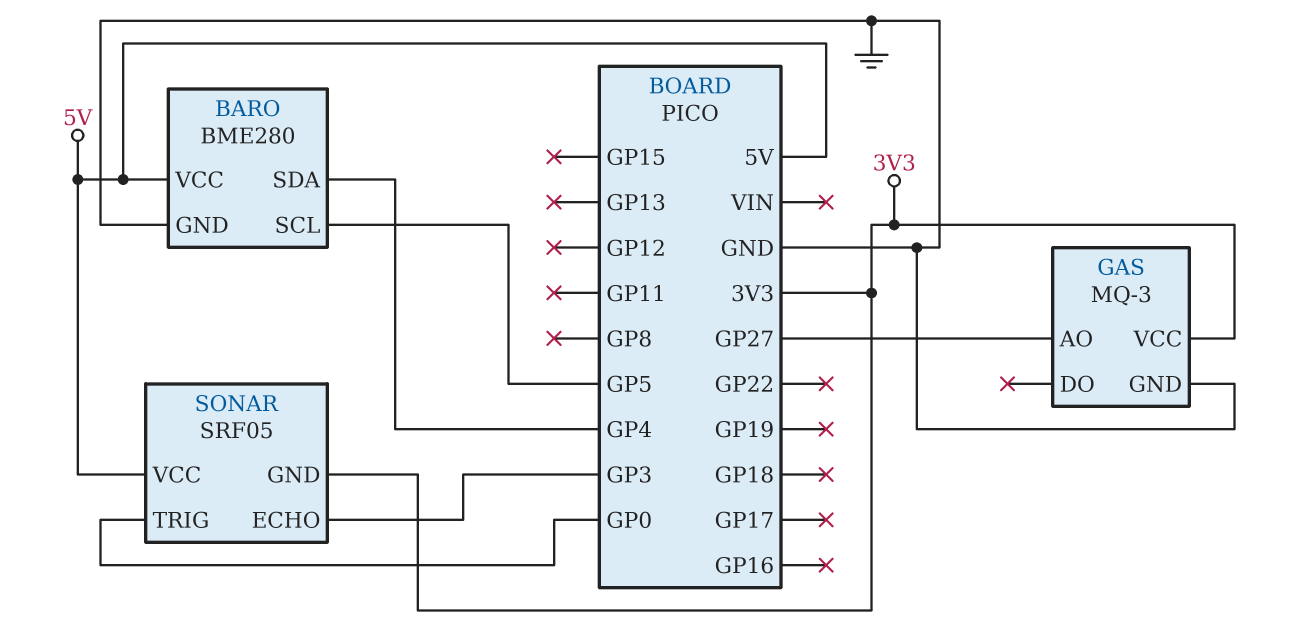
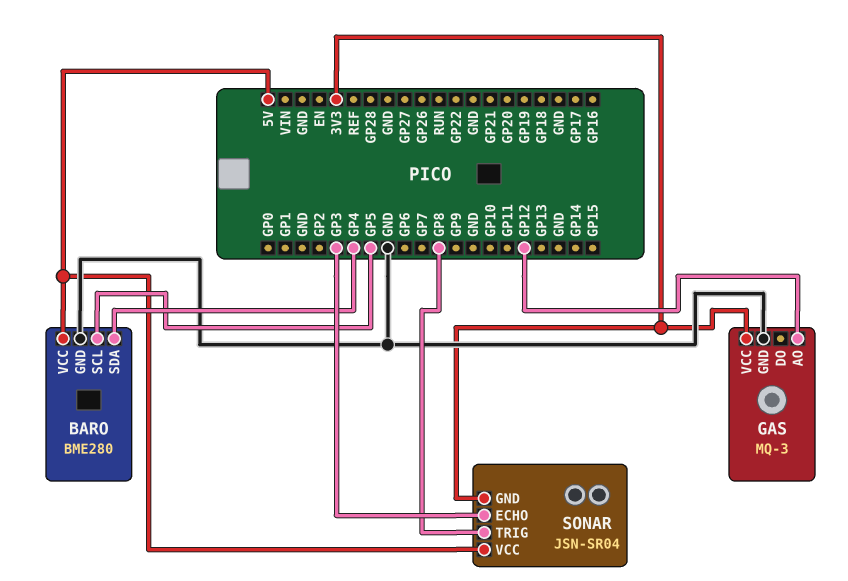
GAS pin AO: GP27 -> GP12
SONAR: SRF05 -> JSN-SR04
SONAR pin TRIG: GP0 -> GP8

